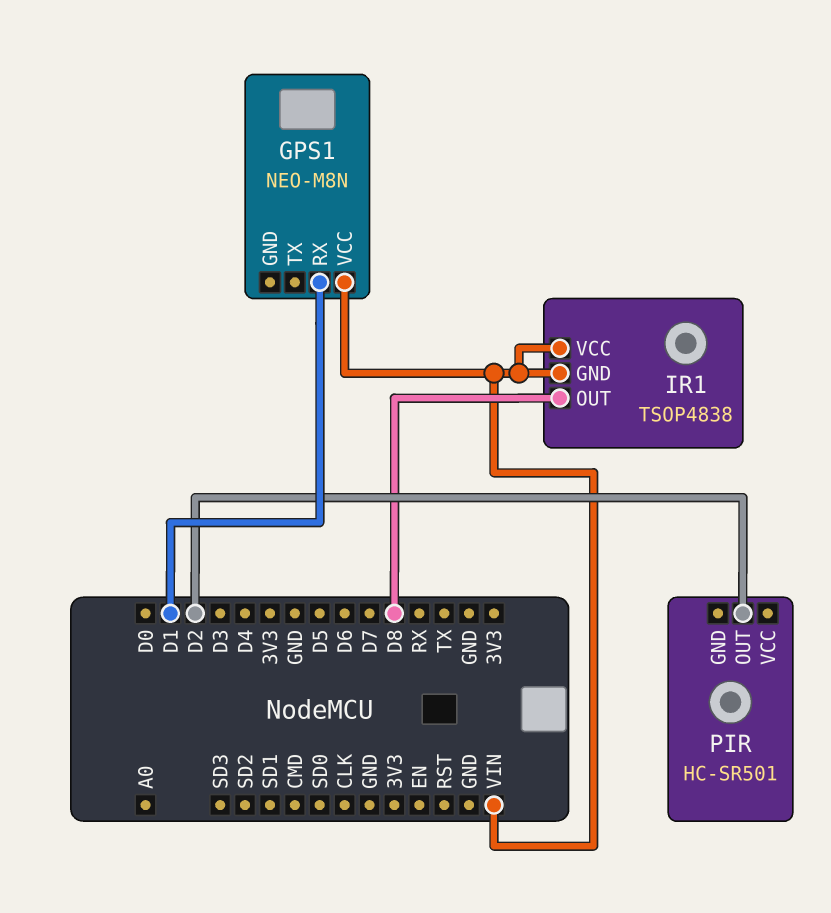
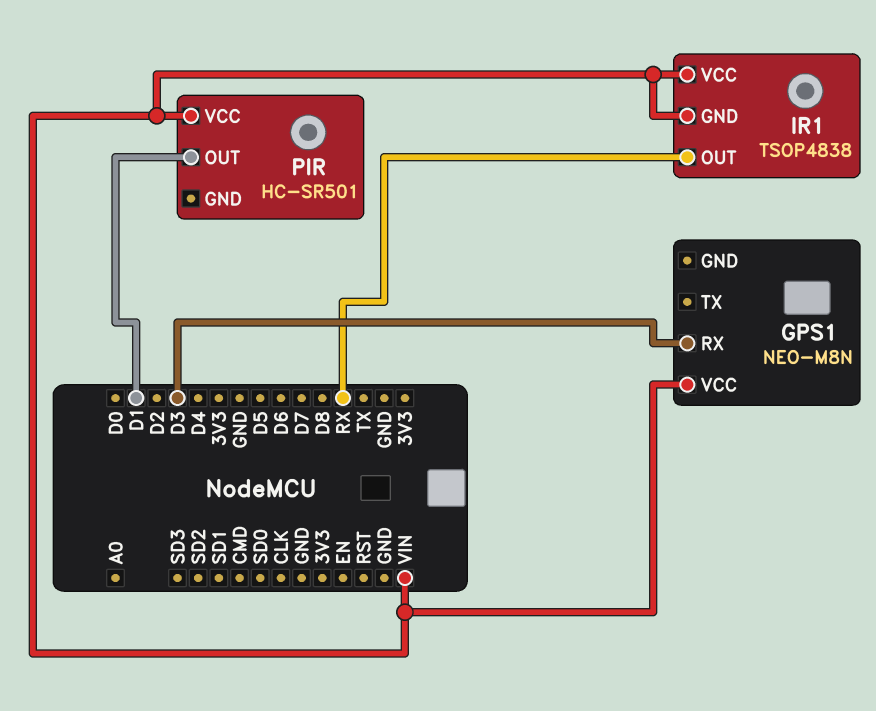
GPS1 pin RX: D1 -> D3
IR1 pin OUT: D8 -> RX
PIR pin OUT: D2 -> D1
PIR pin VCC: none -> VIN

